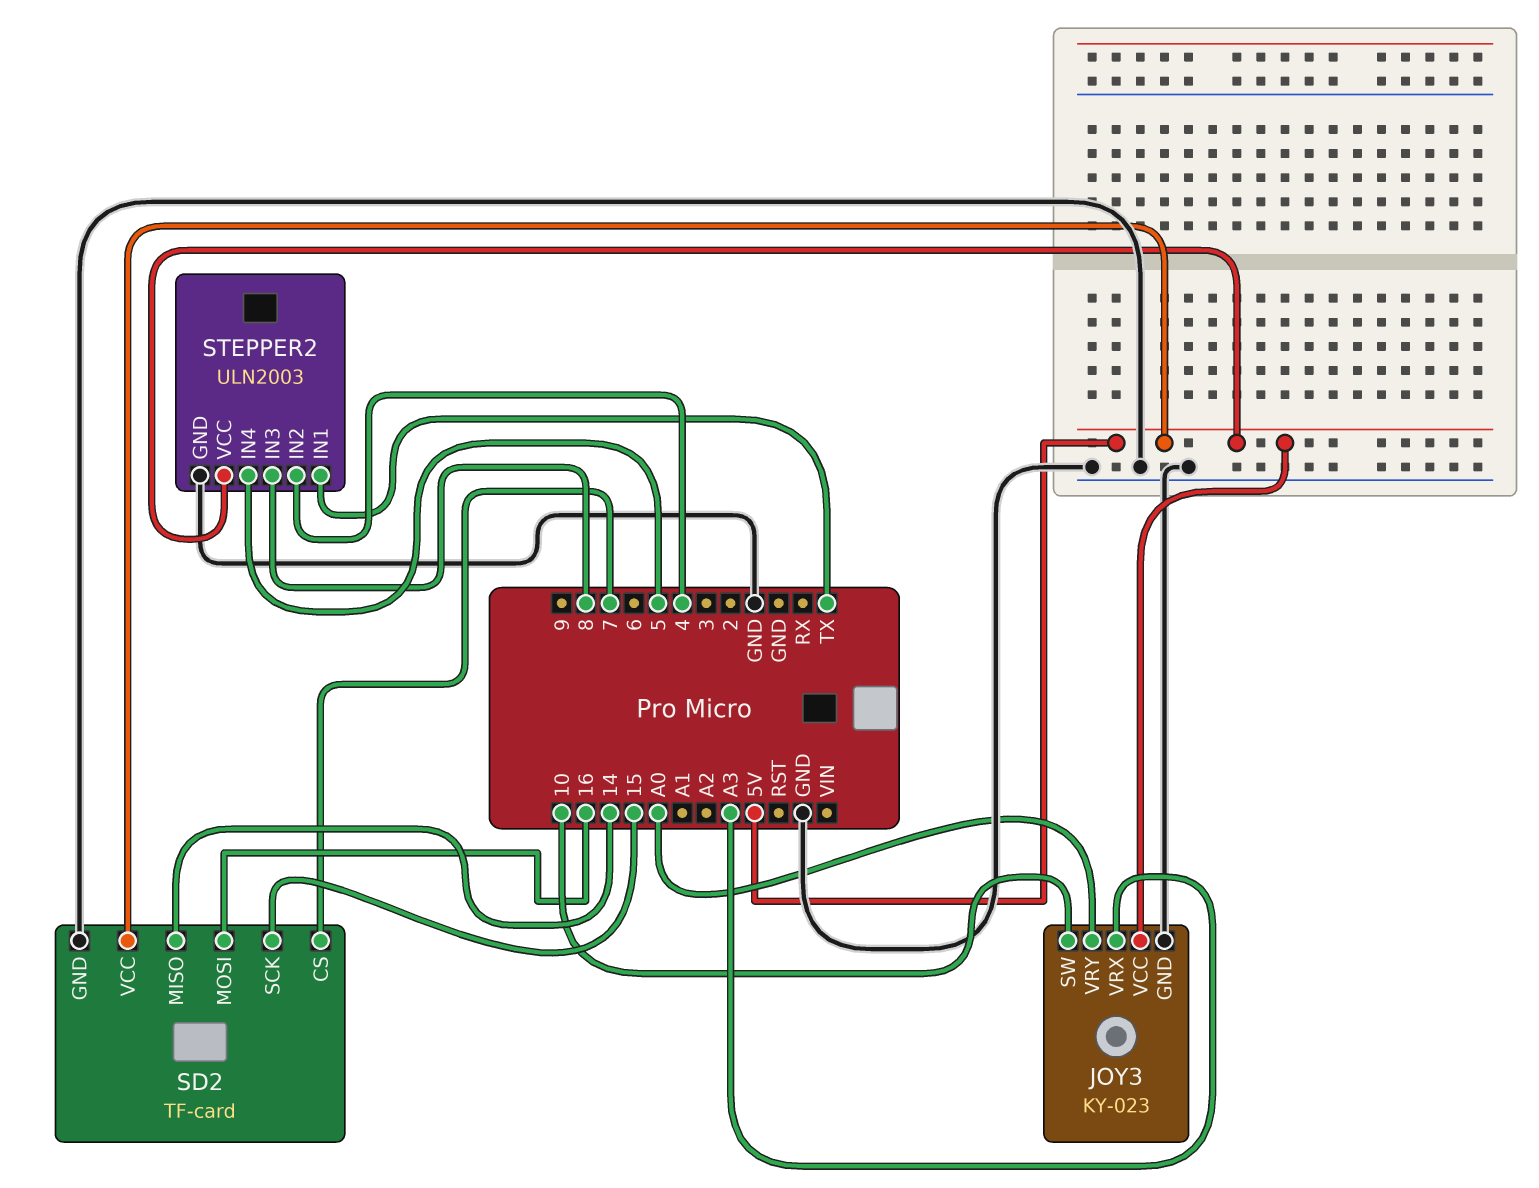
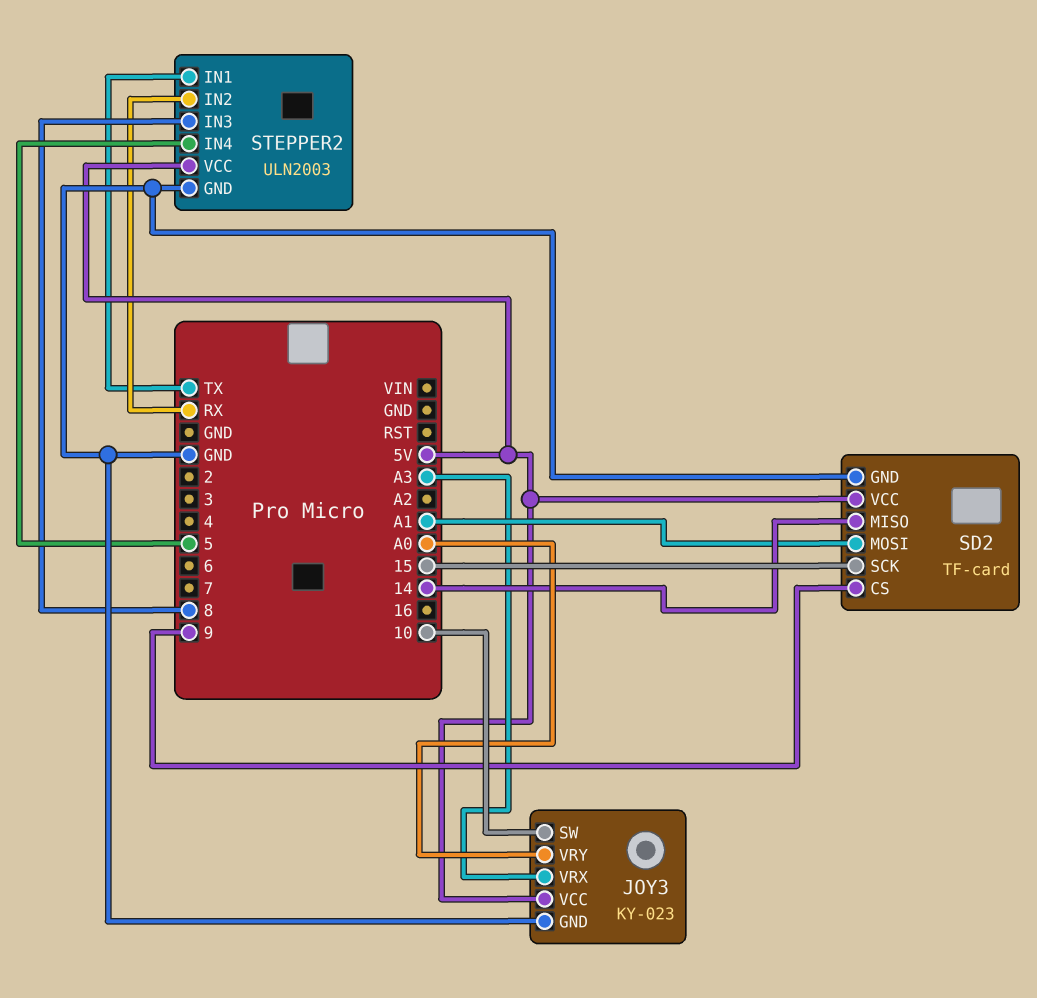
SD2 pin CS: 7 -> 9
SD2 pin MOSI: 16 -> A1
STEPPER2 pin IN2: 4 -> RX

